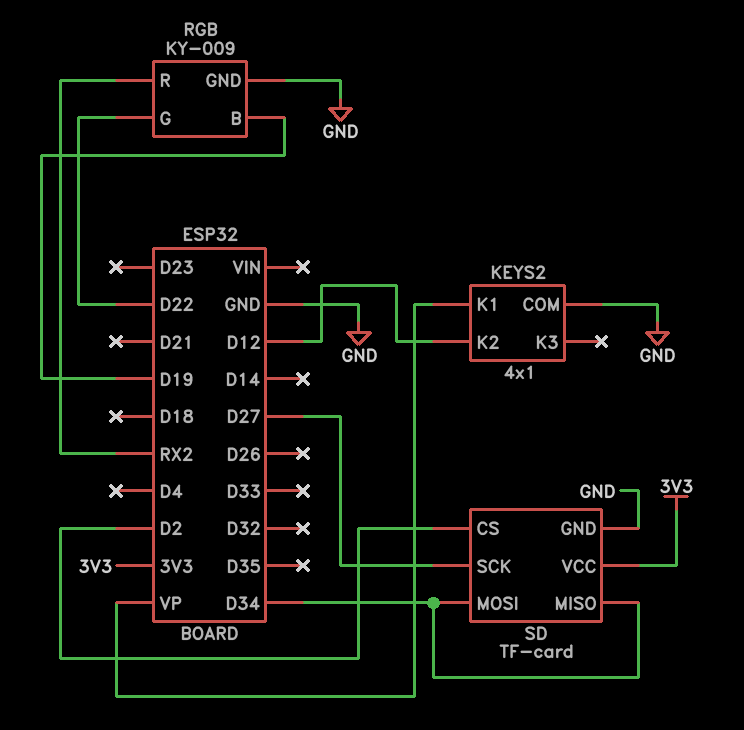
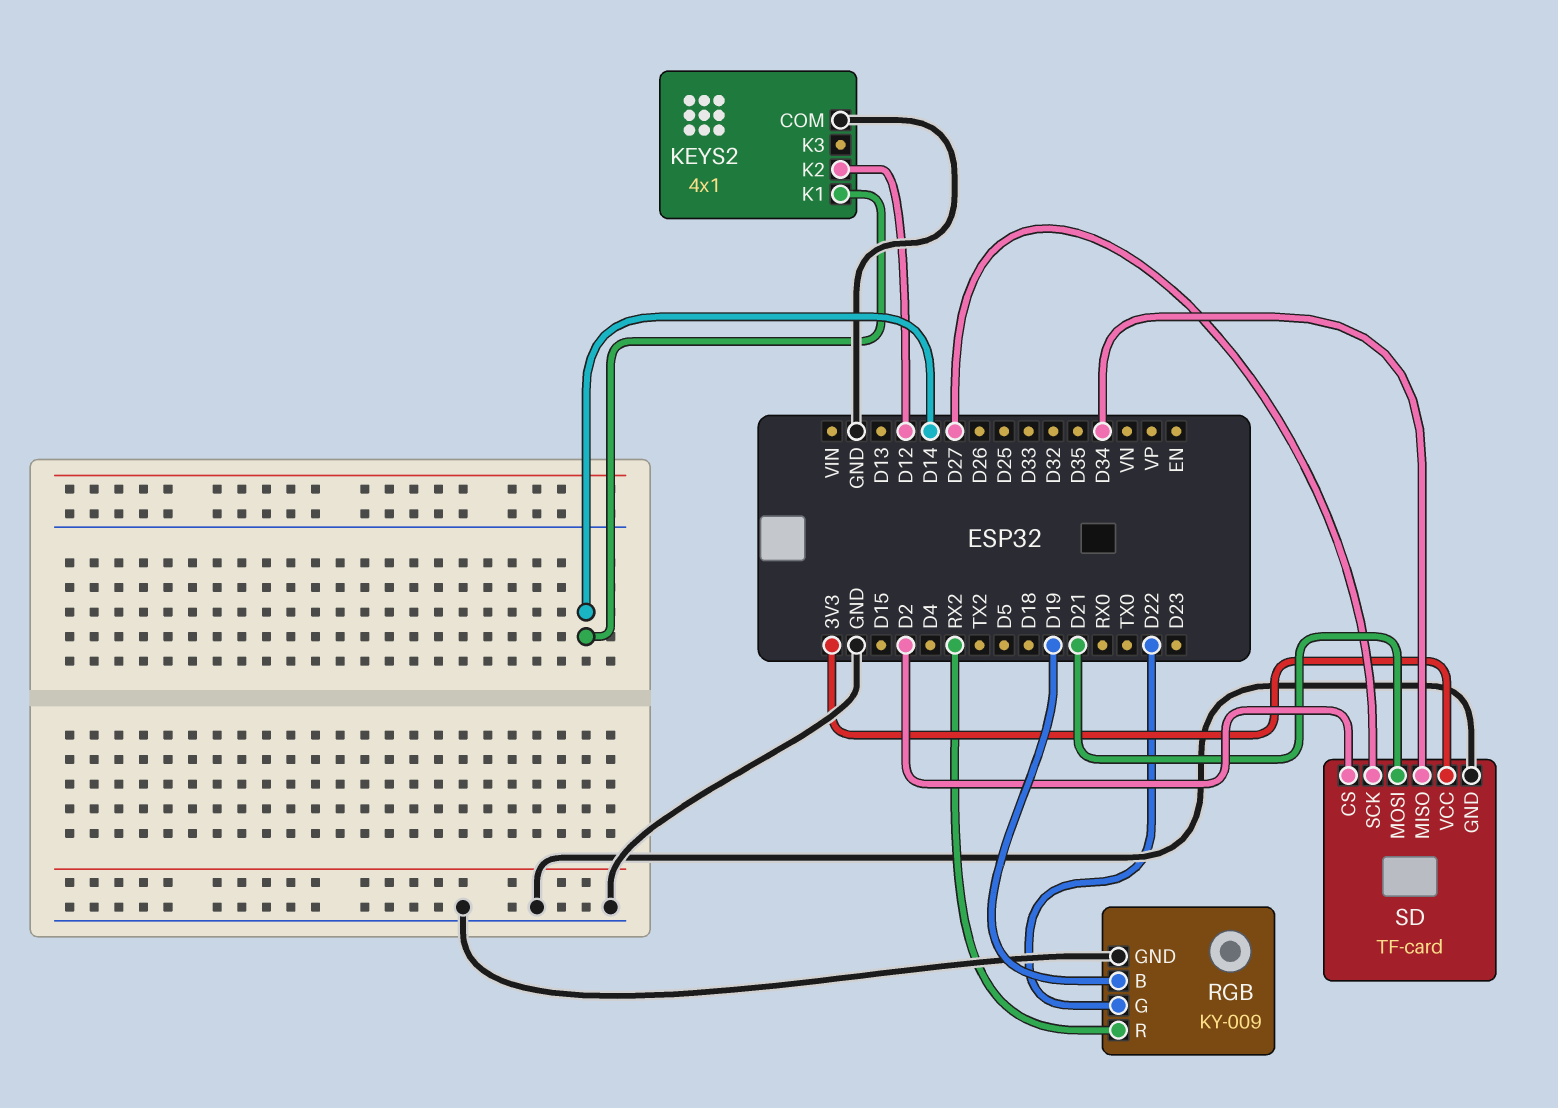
KEYS2 pin K1: VP -> D14
SD pin MOSI: D34 -> D21

